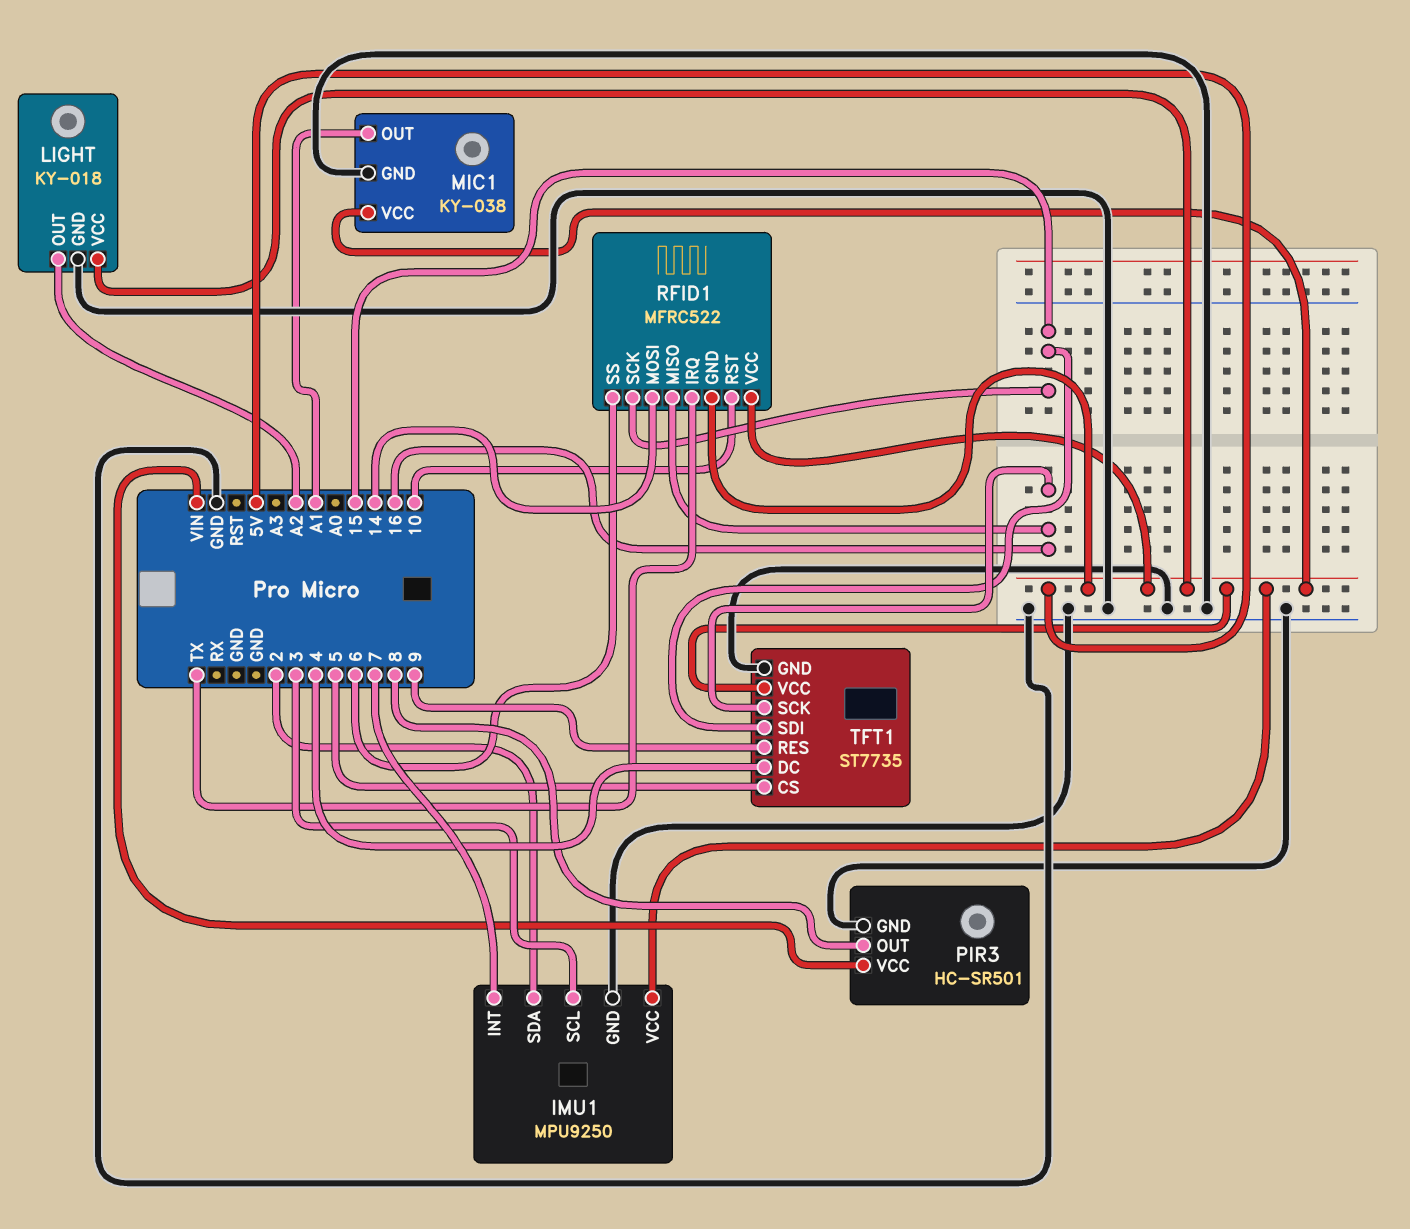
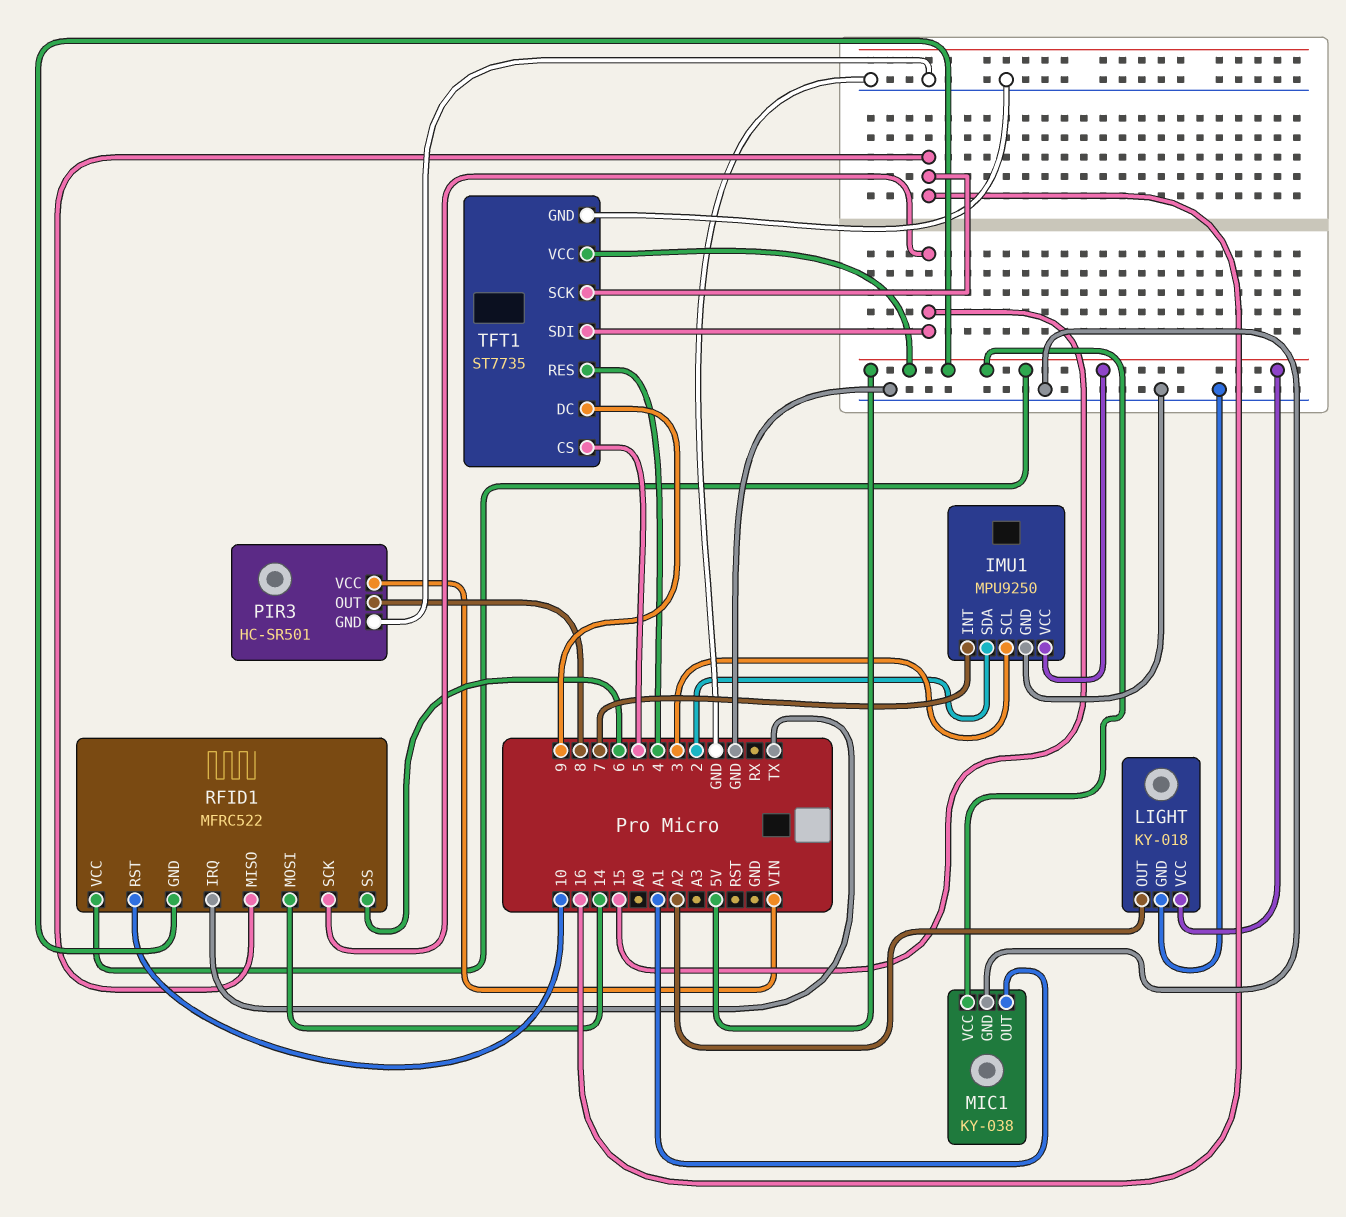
TFT1 pin DC: 4 -> 9
TFT1 pin RES: 9 -> 4

